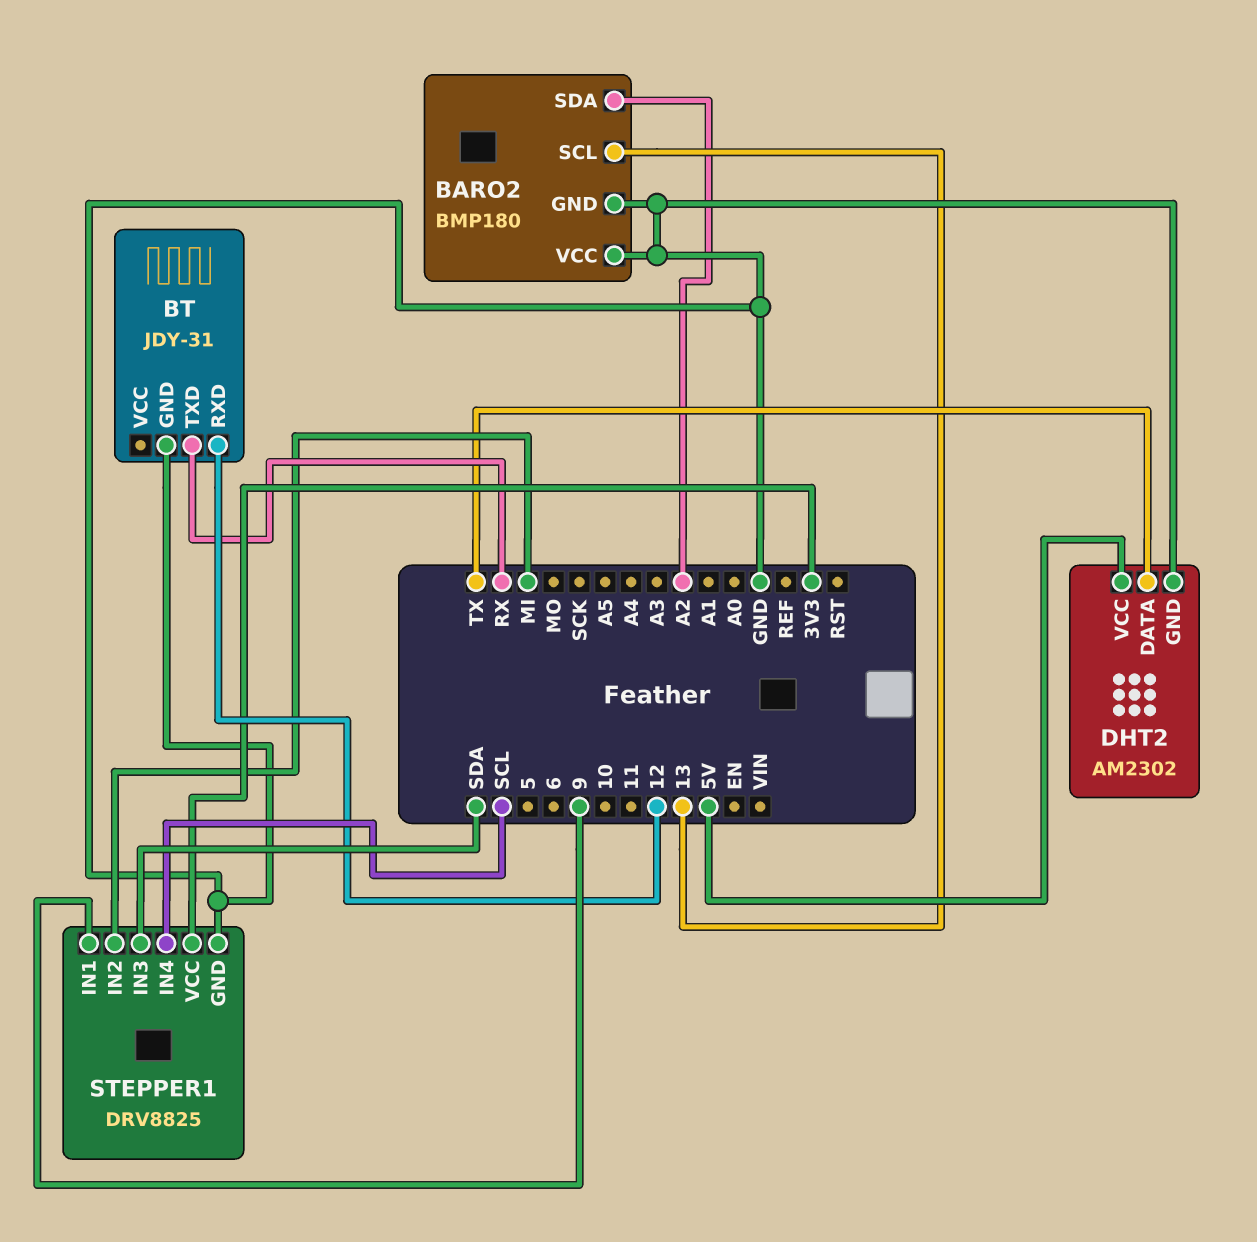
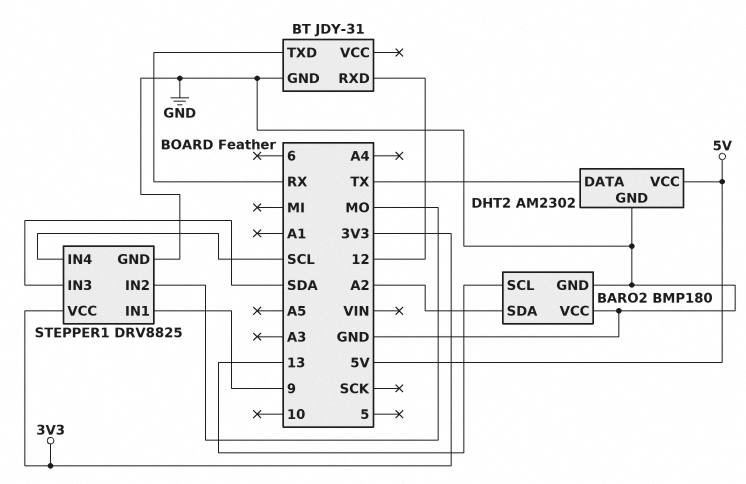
STEPPER1 pin IN2: MI -> MO

